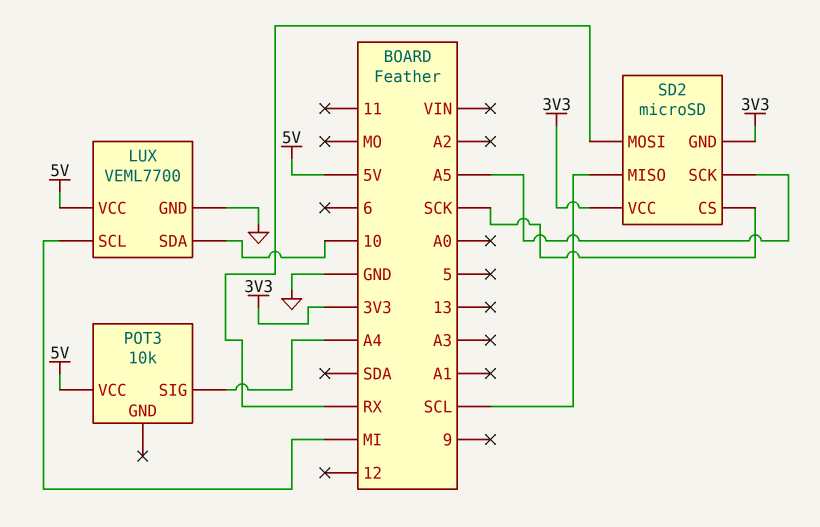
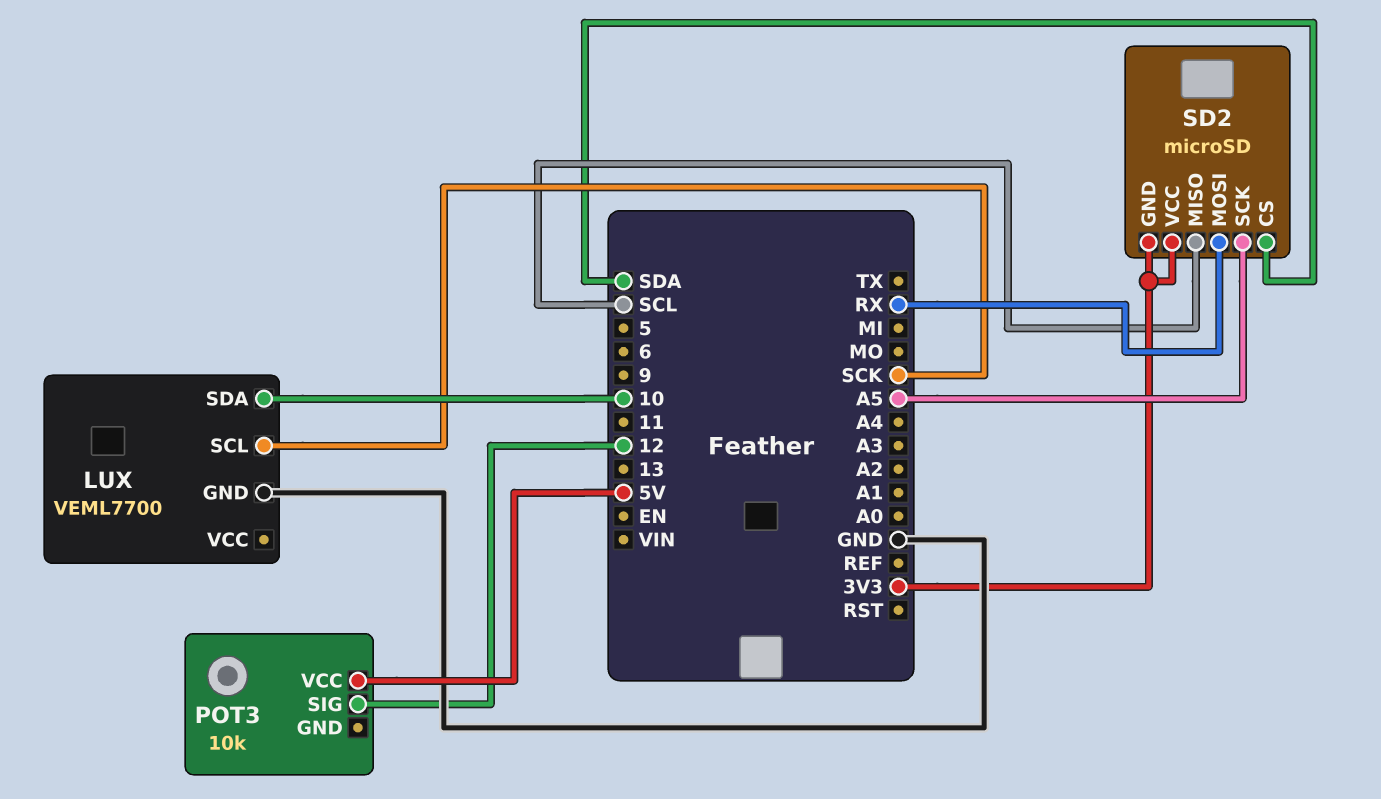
LUX pin SCL: MI -> SCK
LUX pin VCC: 5V -> none
POT3 pin SIG: A4 -> 12
SD2 pin CS: SCK -> SDA

